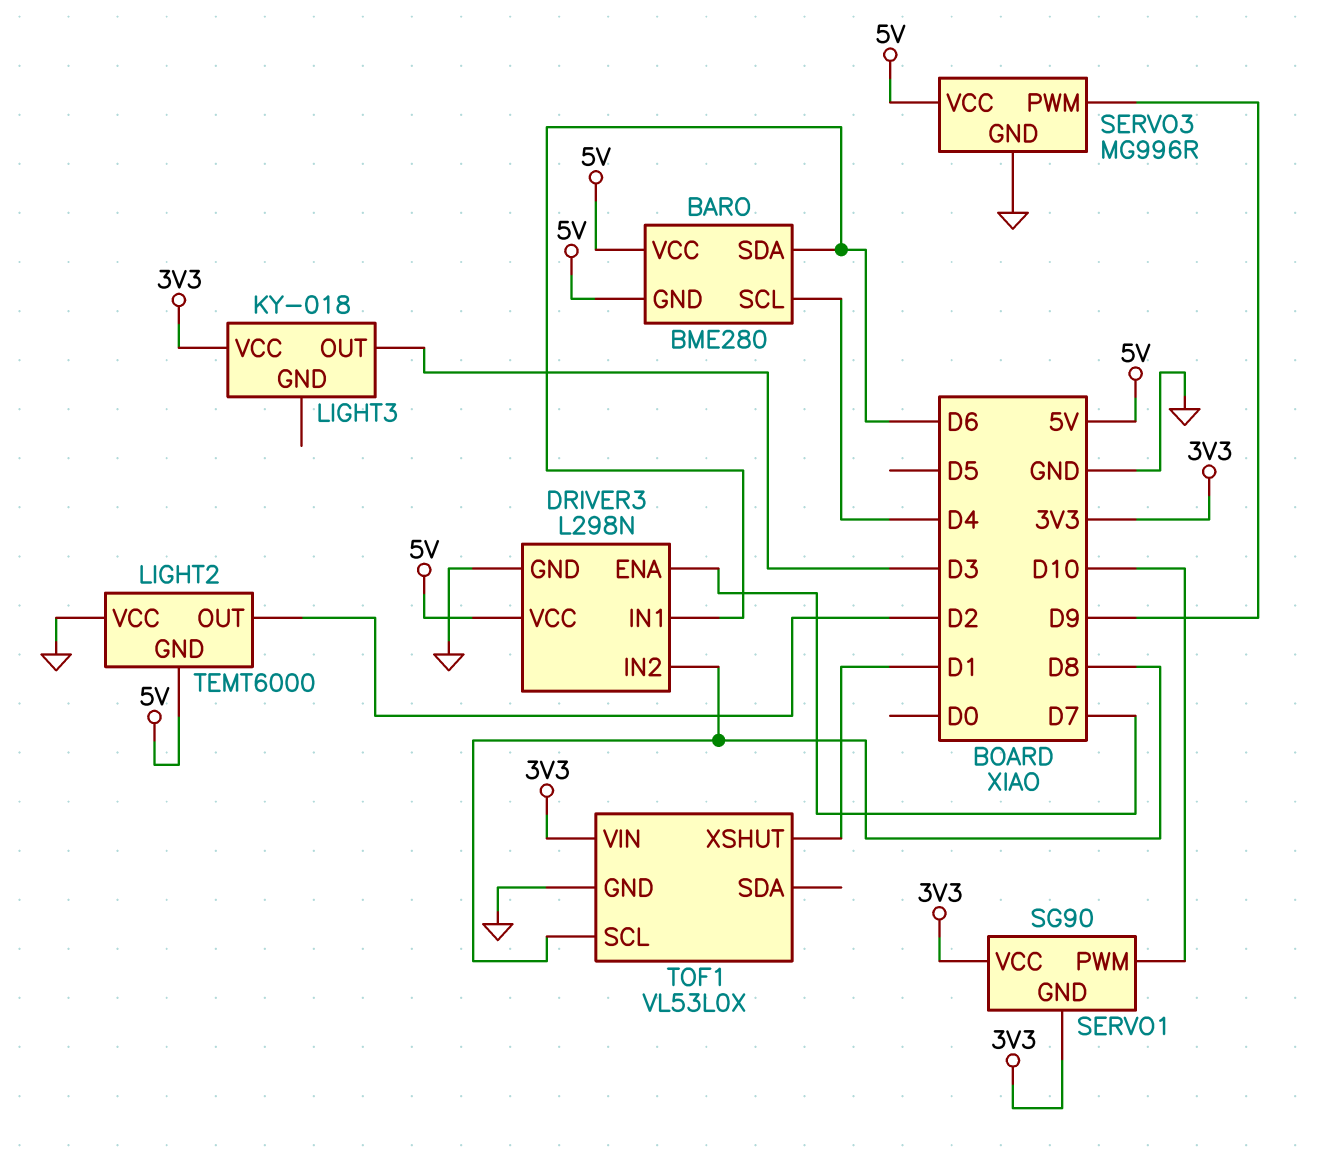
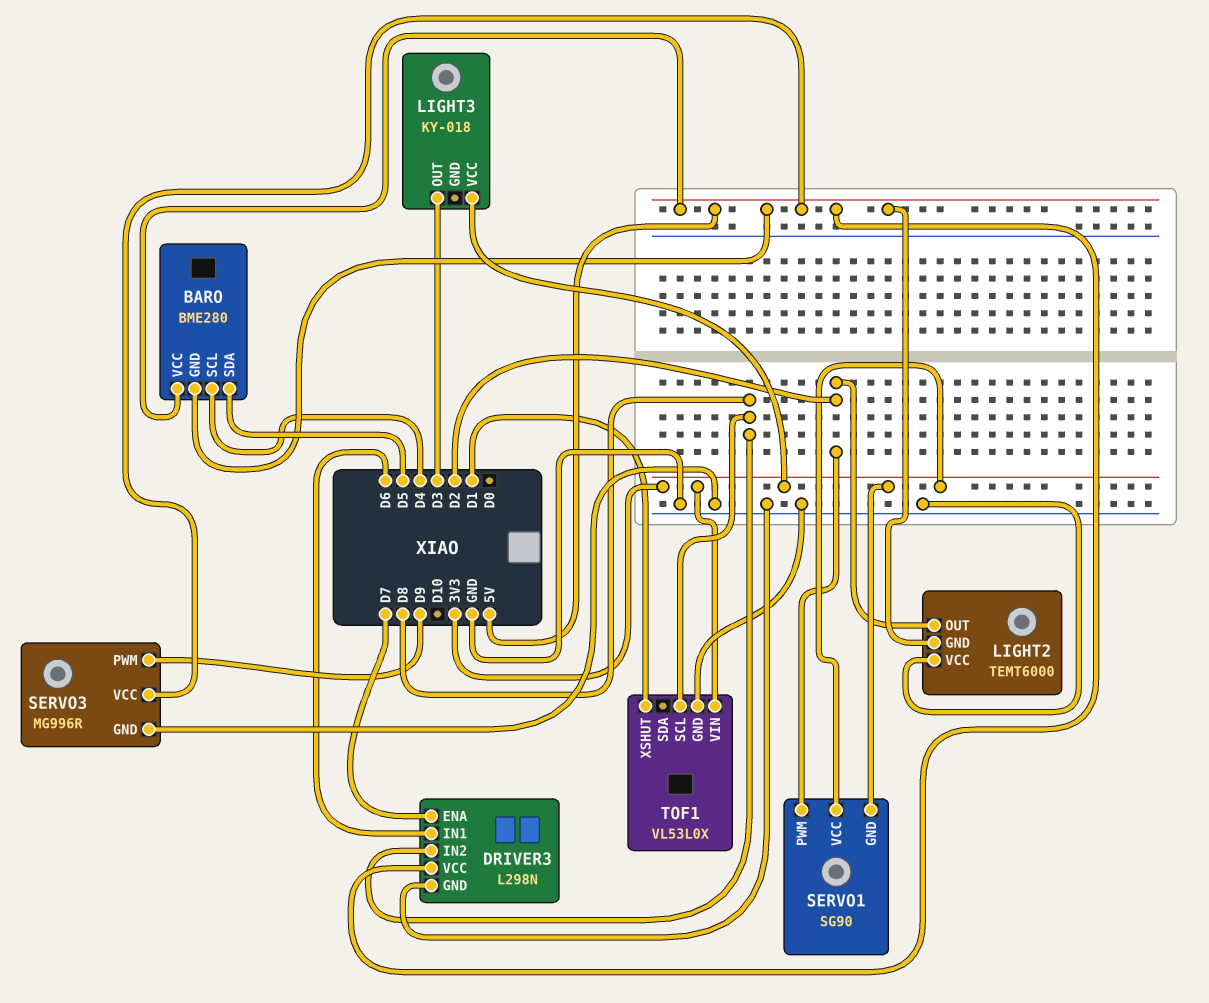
BARO pin SDA: D6 -> D5
SERVO1 pin PWM: D10 -> D2

